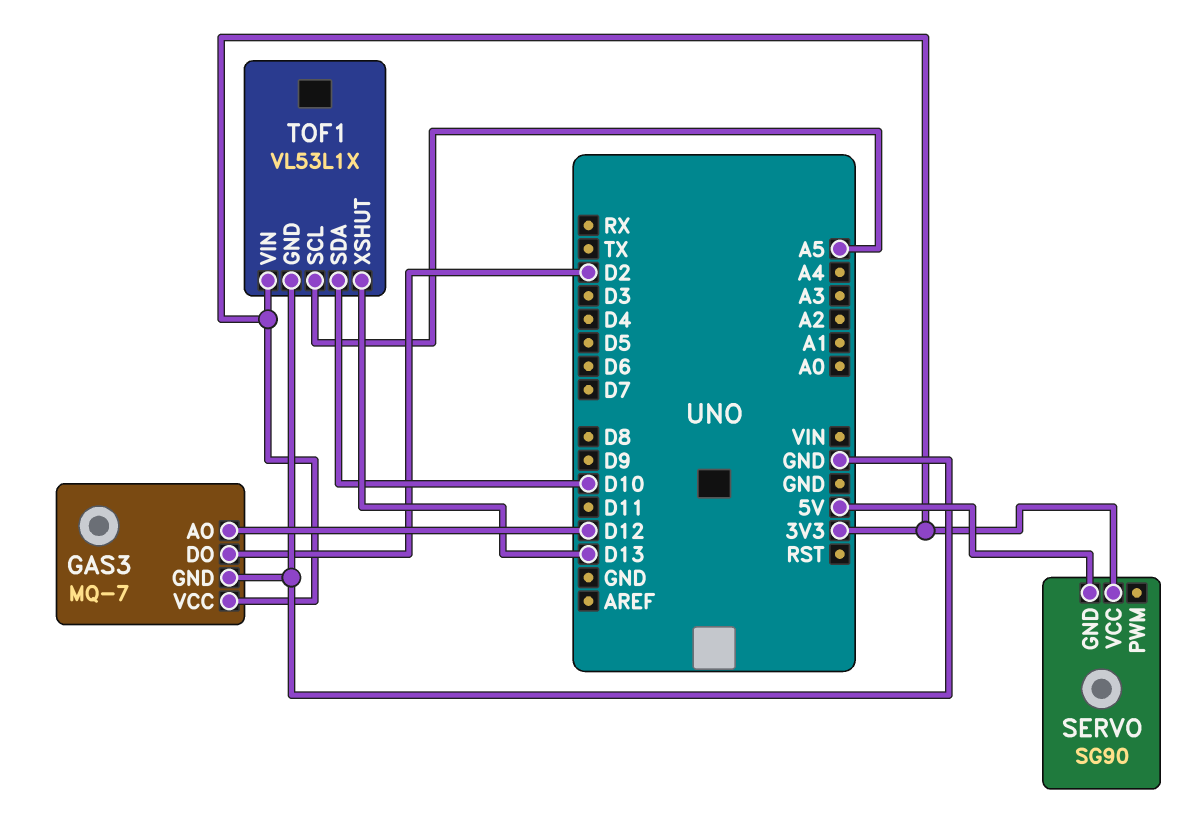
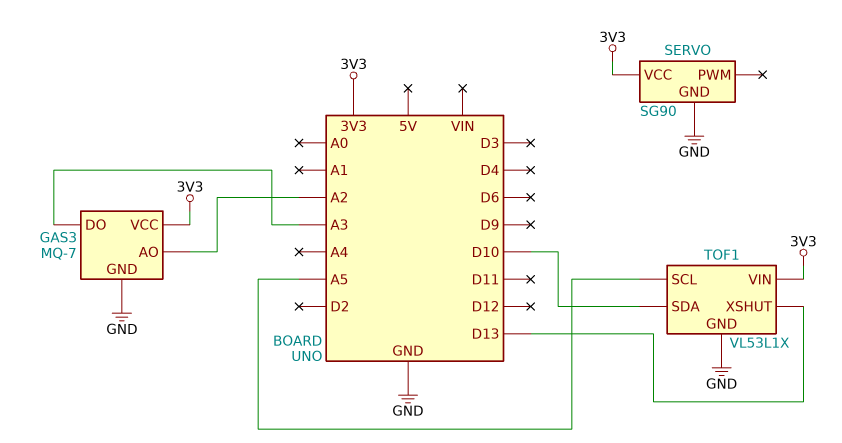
GAS3 pin AO: D12 -> A2
GAS3 pin DO: D2 -> A3
SERVO pin GND: 5V -> GND

